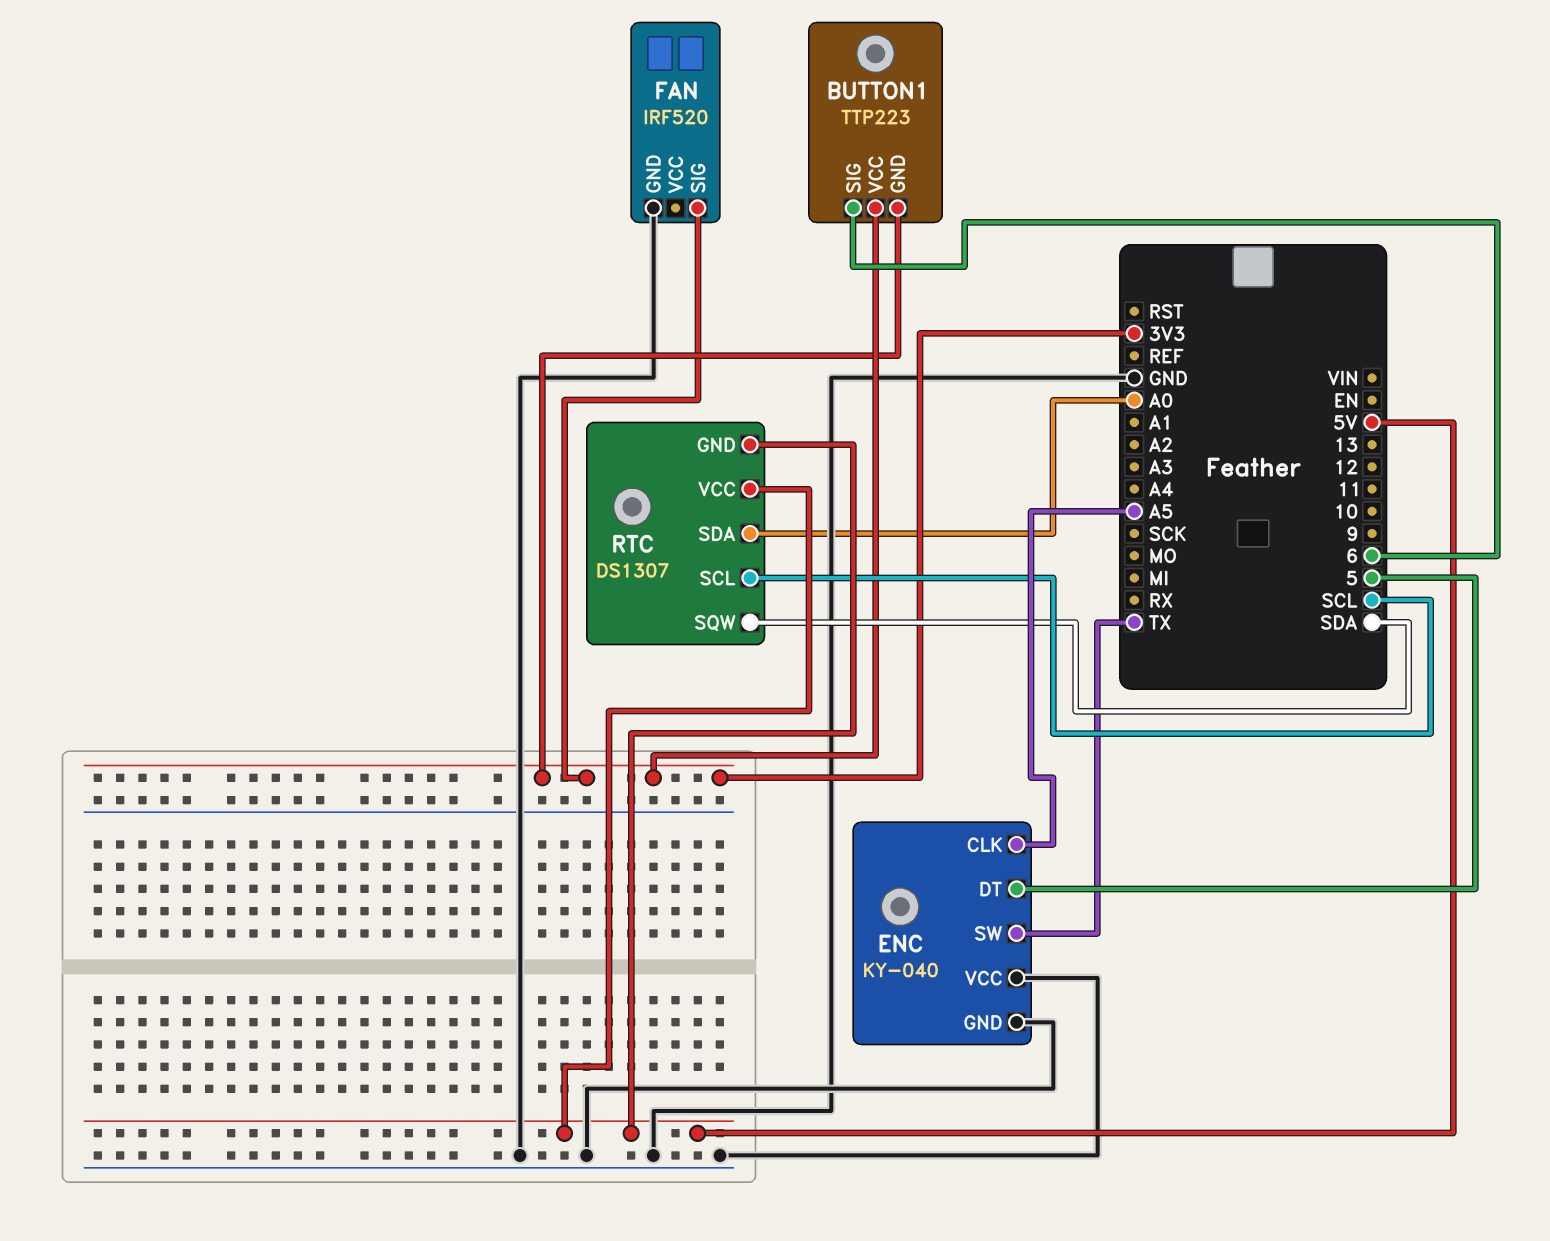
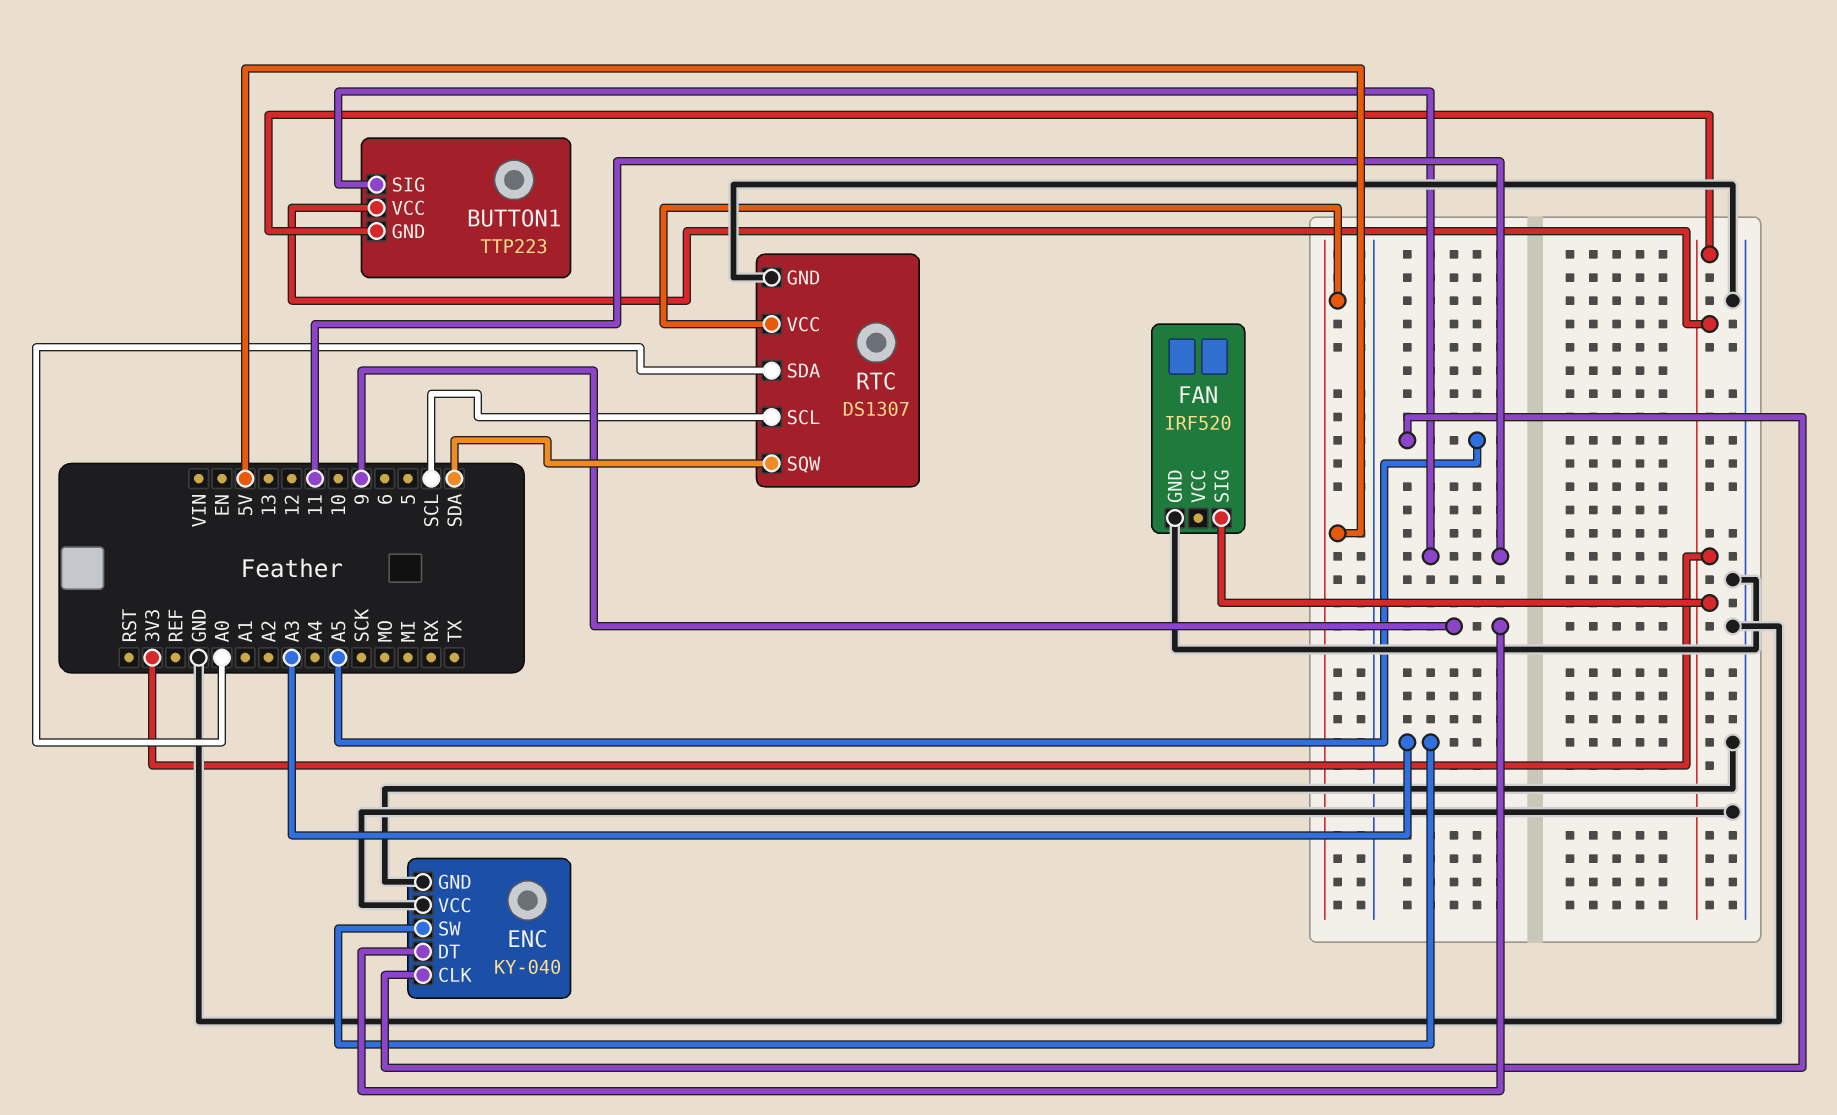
BUTTON1 pin SIG: 6 -> 11
ENC pin DT: 5 -> 9
ENC pin SW: TX -> A3
RTC pin GND: 5V -> GND

